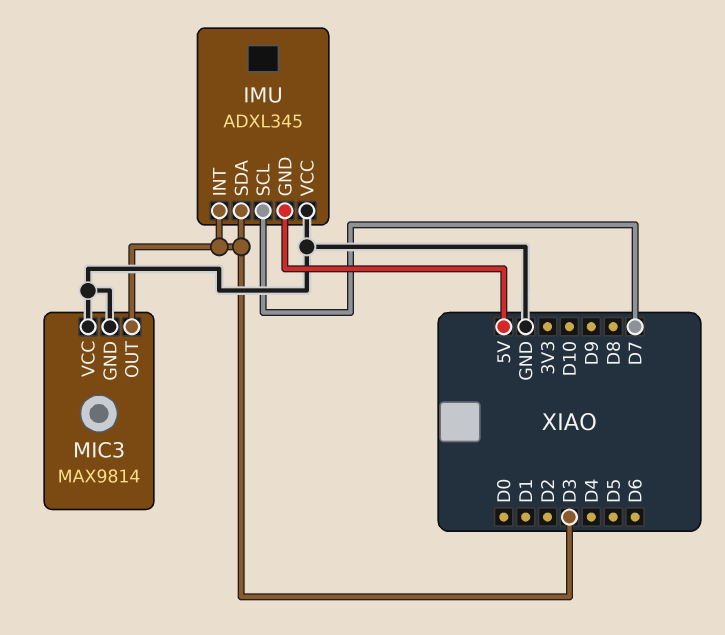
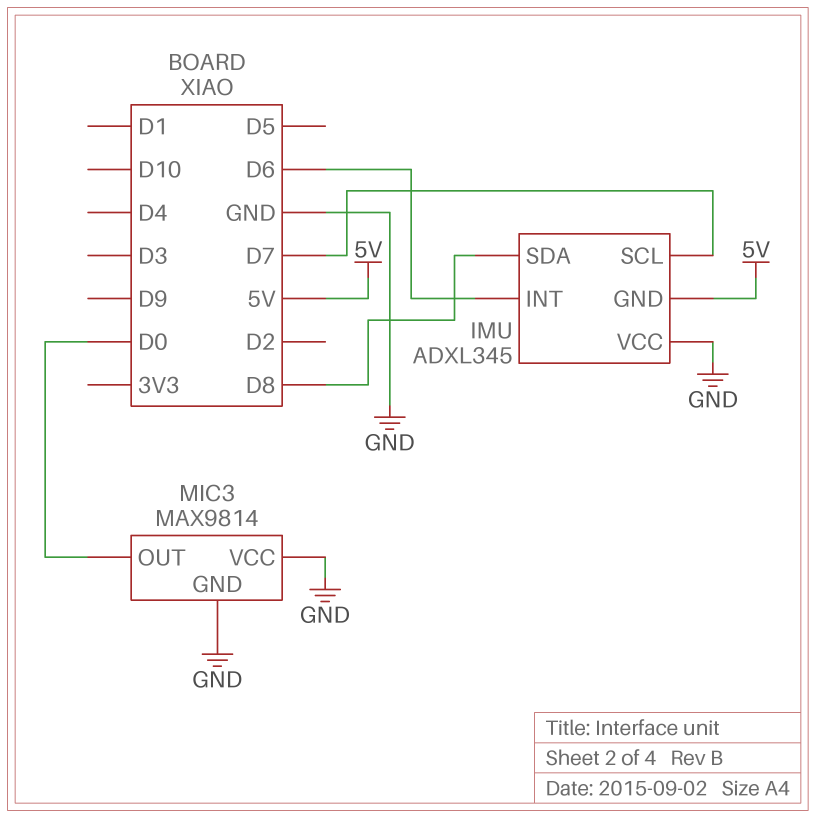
IMU pin INT: D3 -> D6
IMU pin SDA: D3 -> D8
MIC3 pin OUT: D3 -> D0

